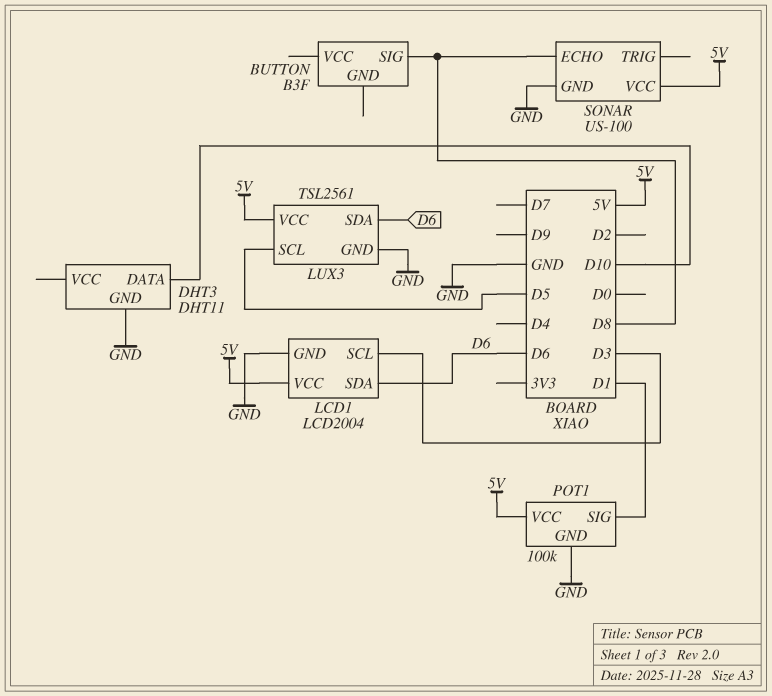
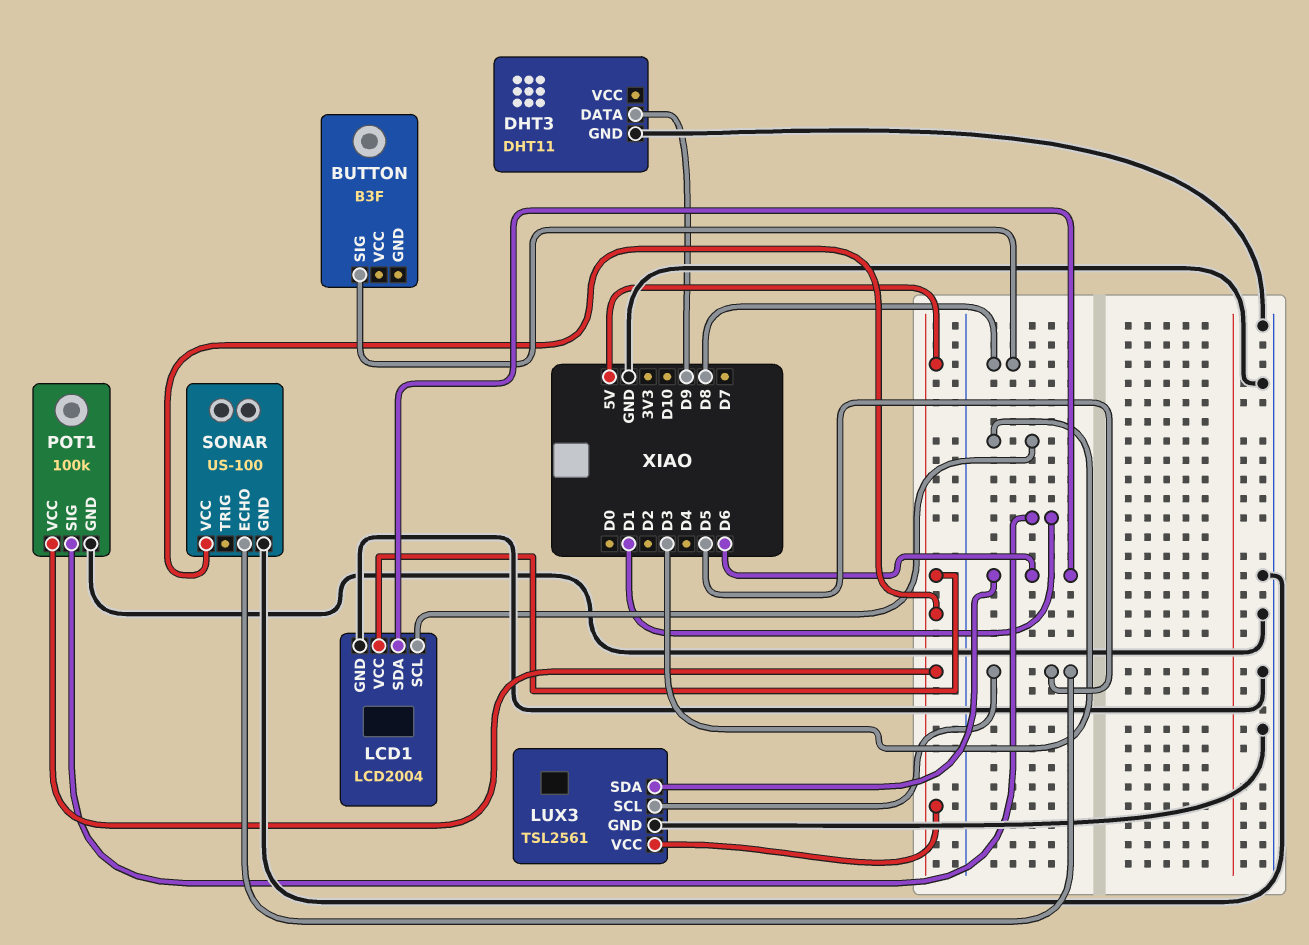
DHT3 pin DATA: D10 -> D9
SONAR pin ECHO: D8 -> D5

